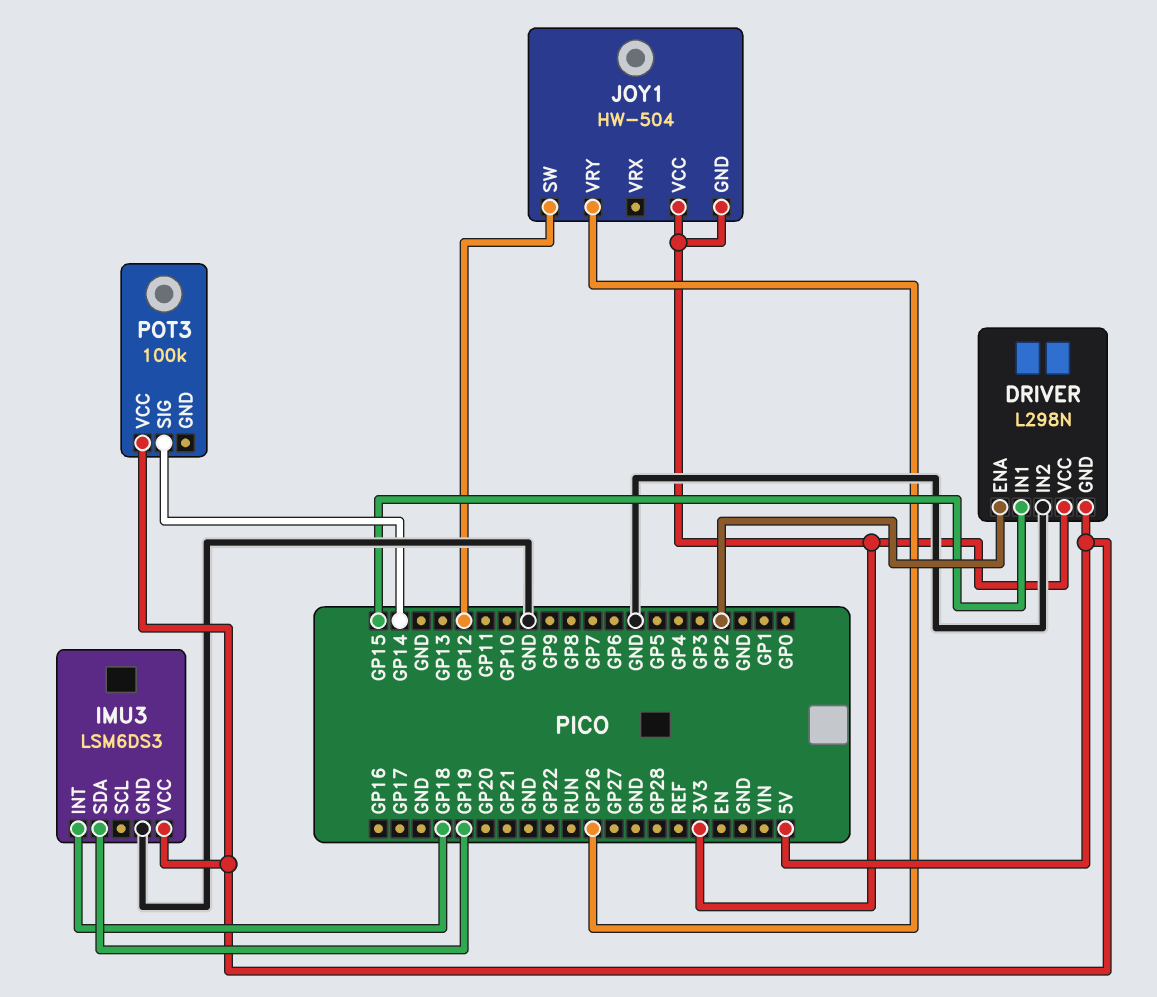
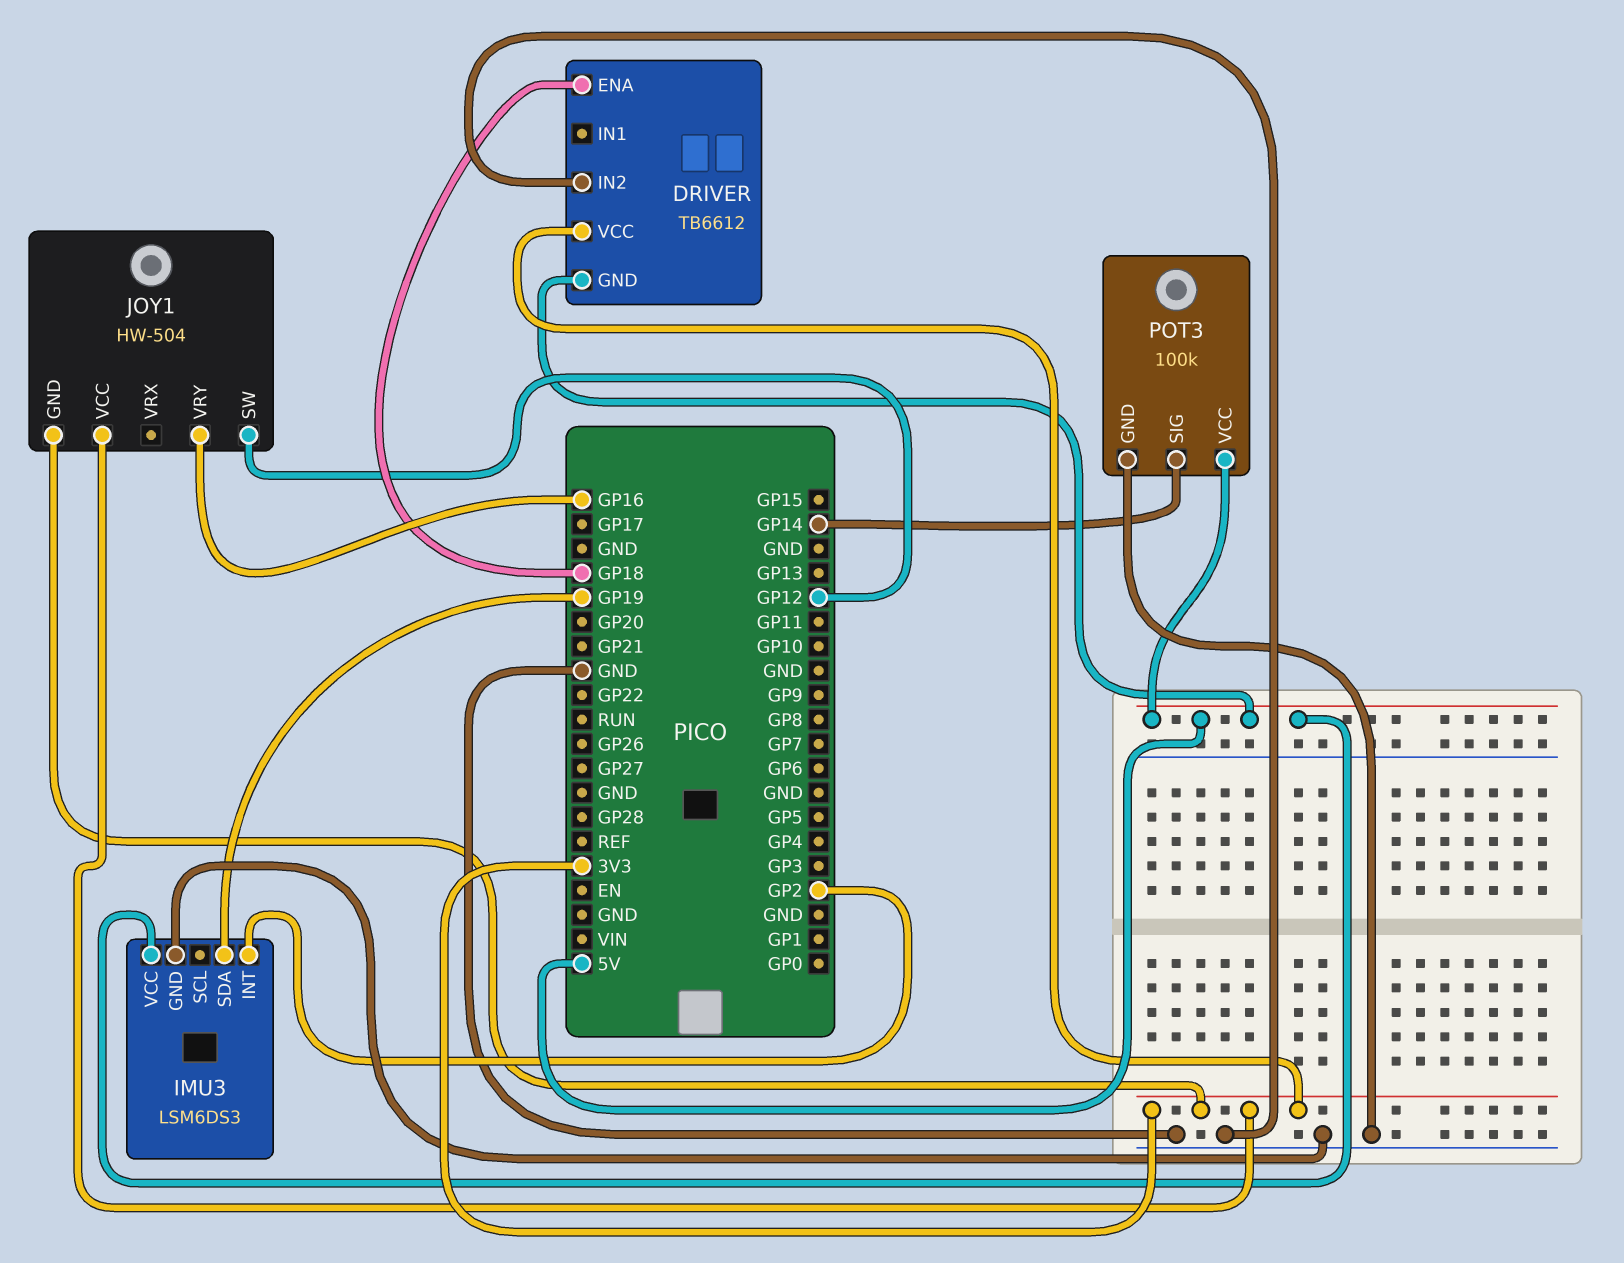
DRIVER: L298N -> TB6612
DRIVER pin ENA: GP2 -> GP18
DRIVER pin IN1: GP15 -> none
IMU3 pin INT: GP18 -> GP2
JOY1 pin VRY: GP26 -> GP16
POT3 pin GND: none -> GND

